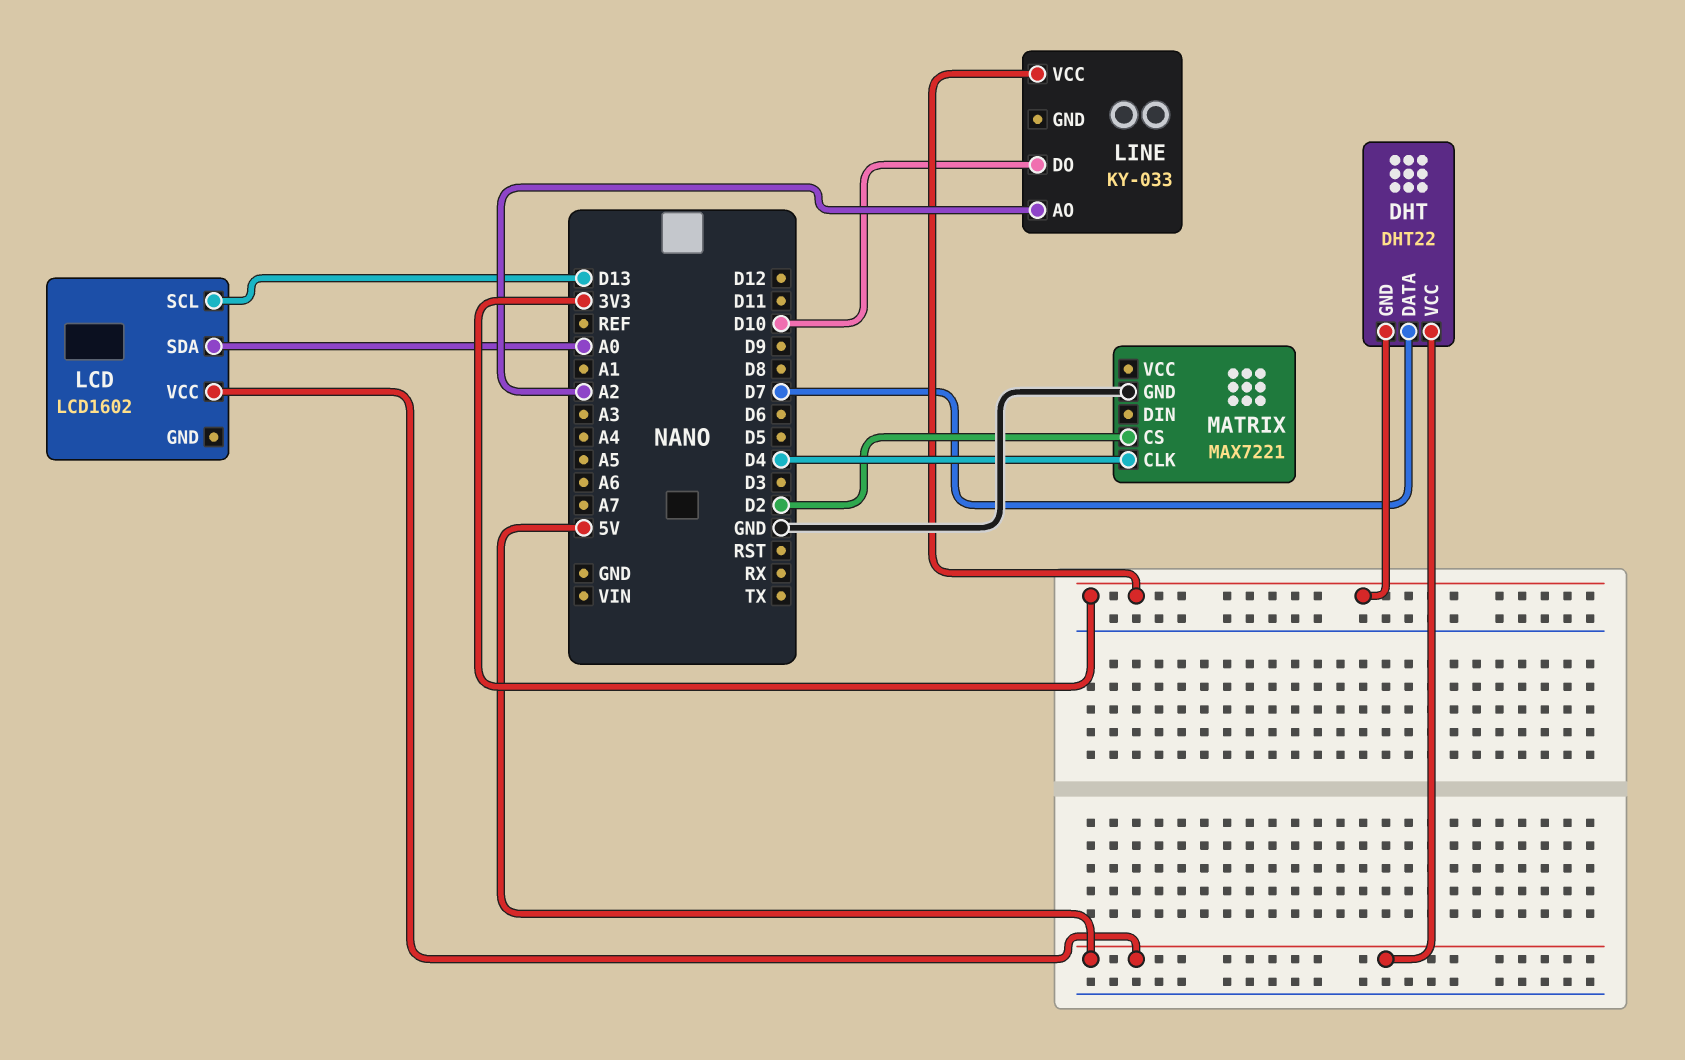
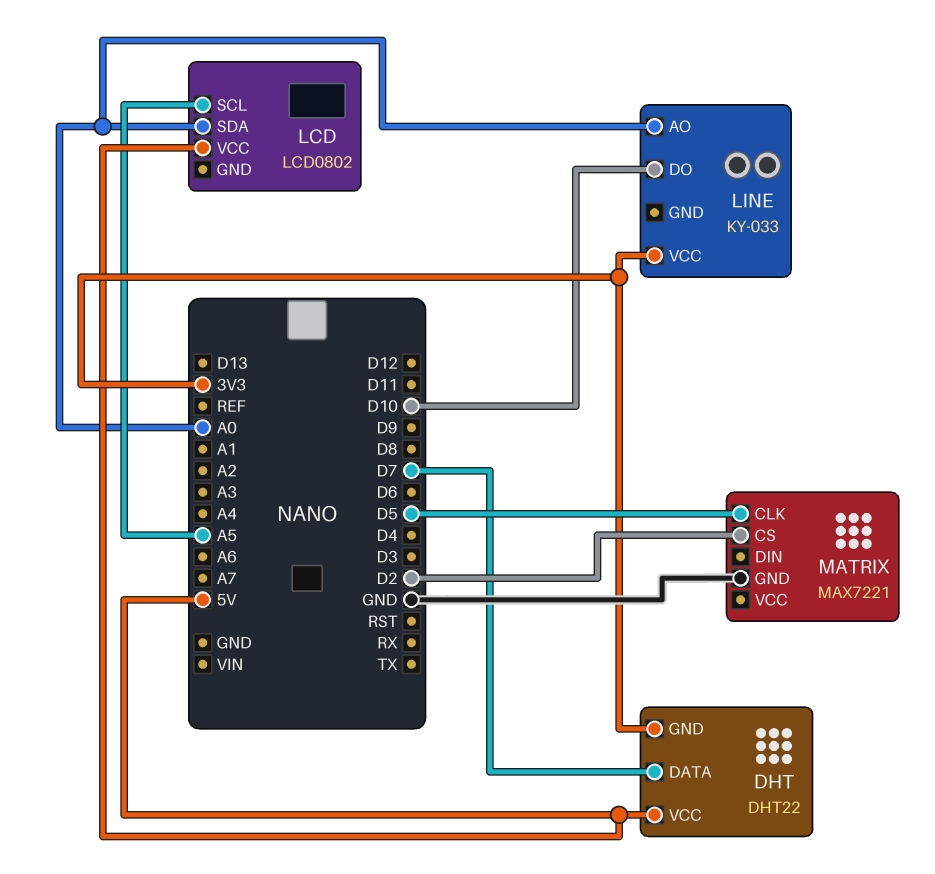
LCD: LCD1602 -> LCD0802
LCD pin SCL: D13 -> A5
LINE pin AO: A2 -> A0
MATRIX pin CLK: D4 -> D5

